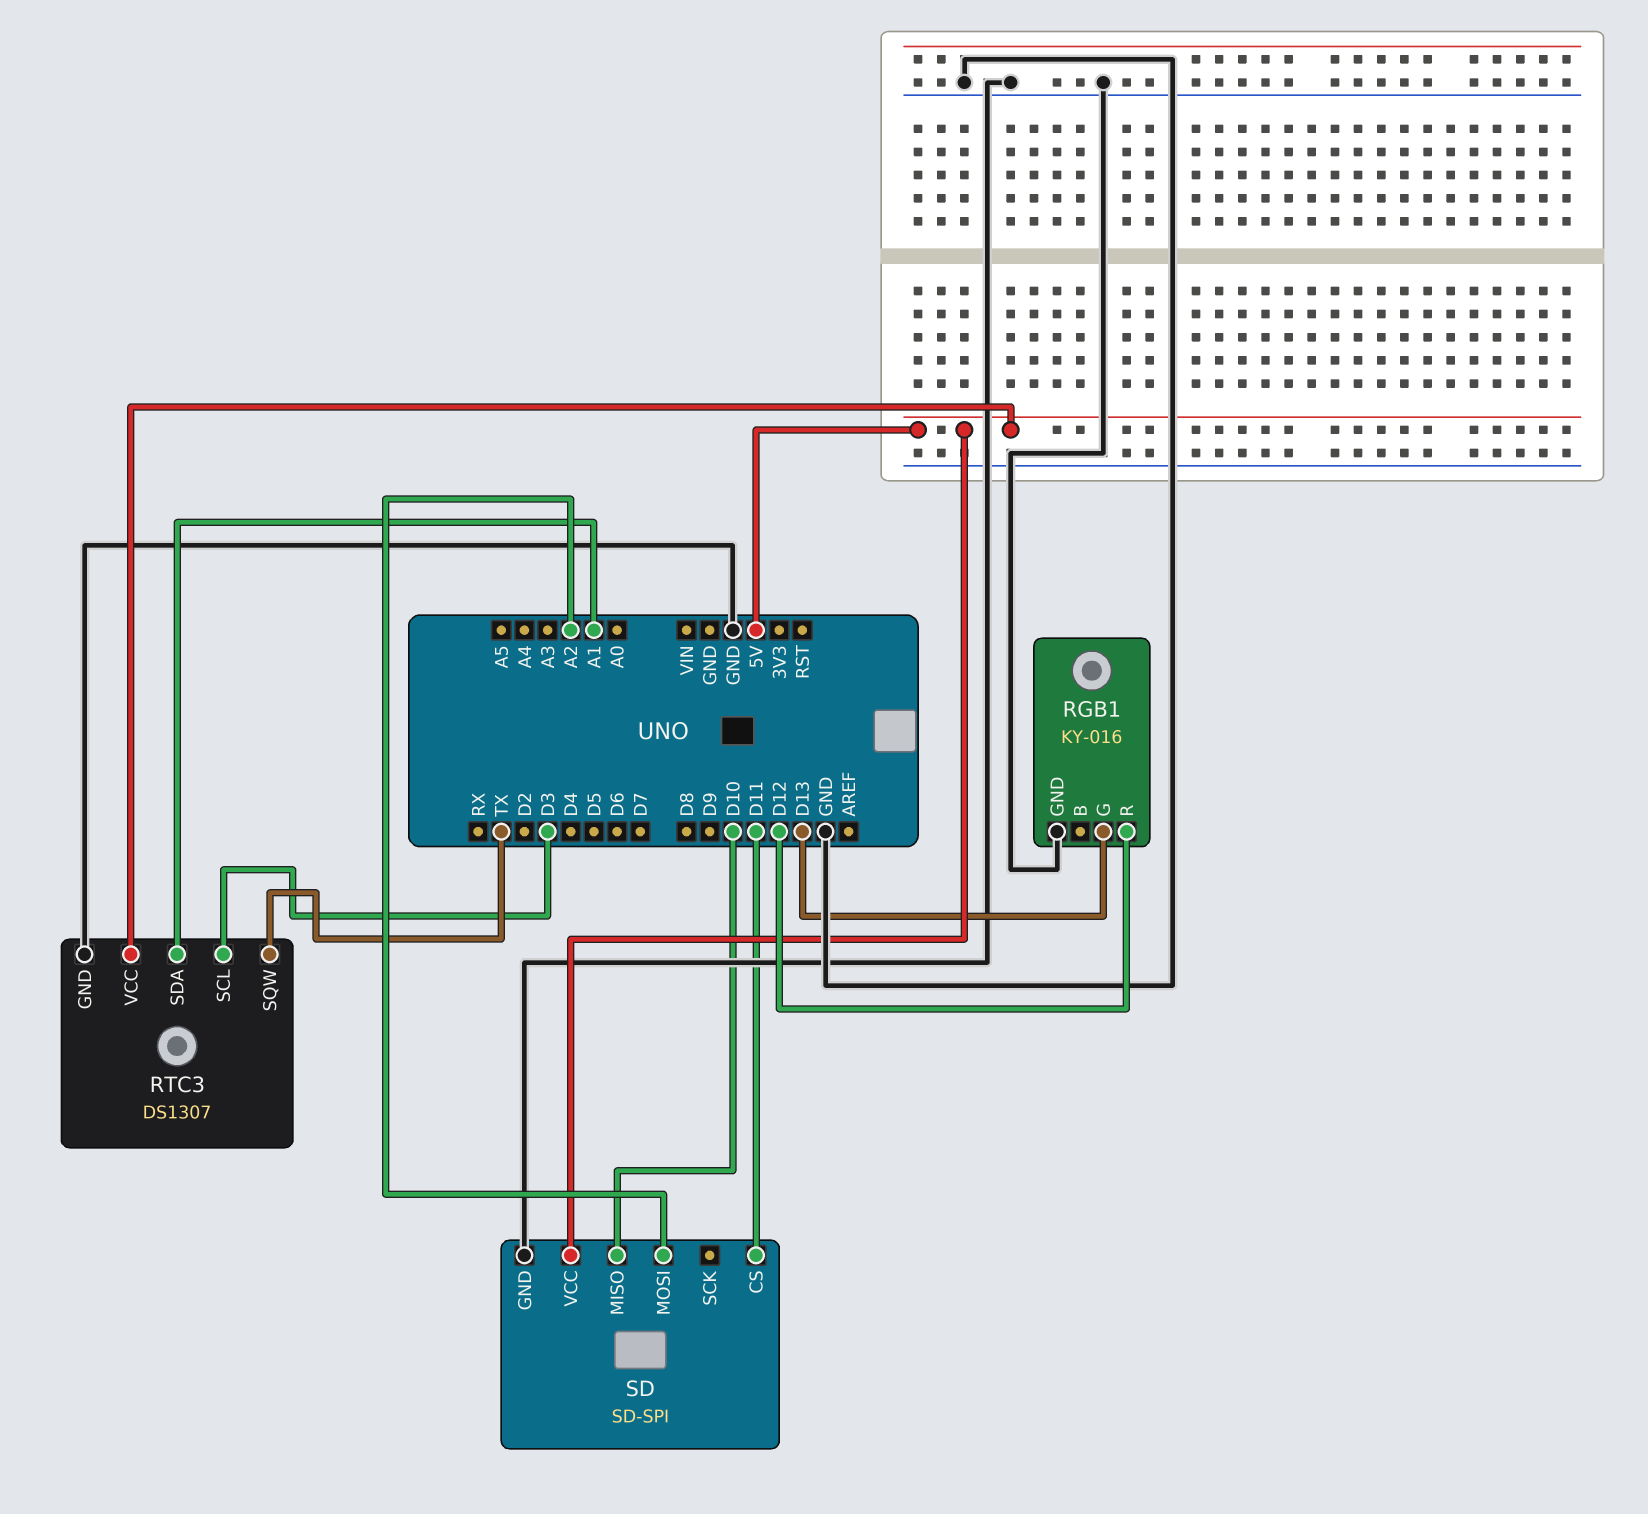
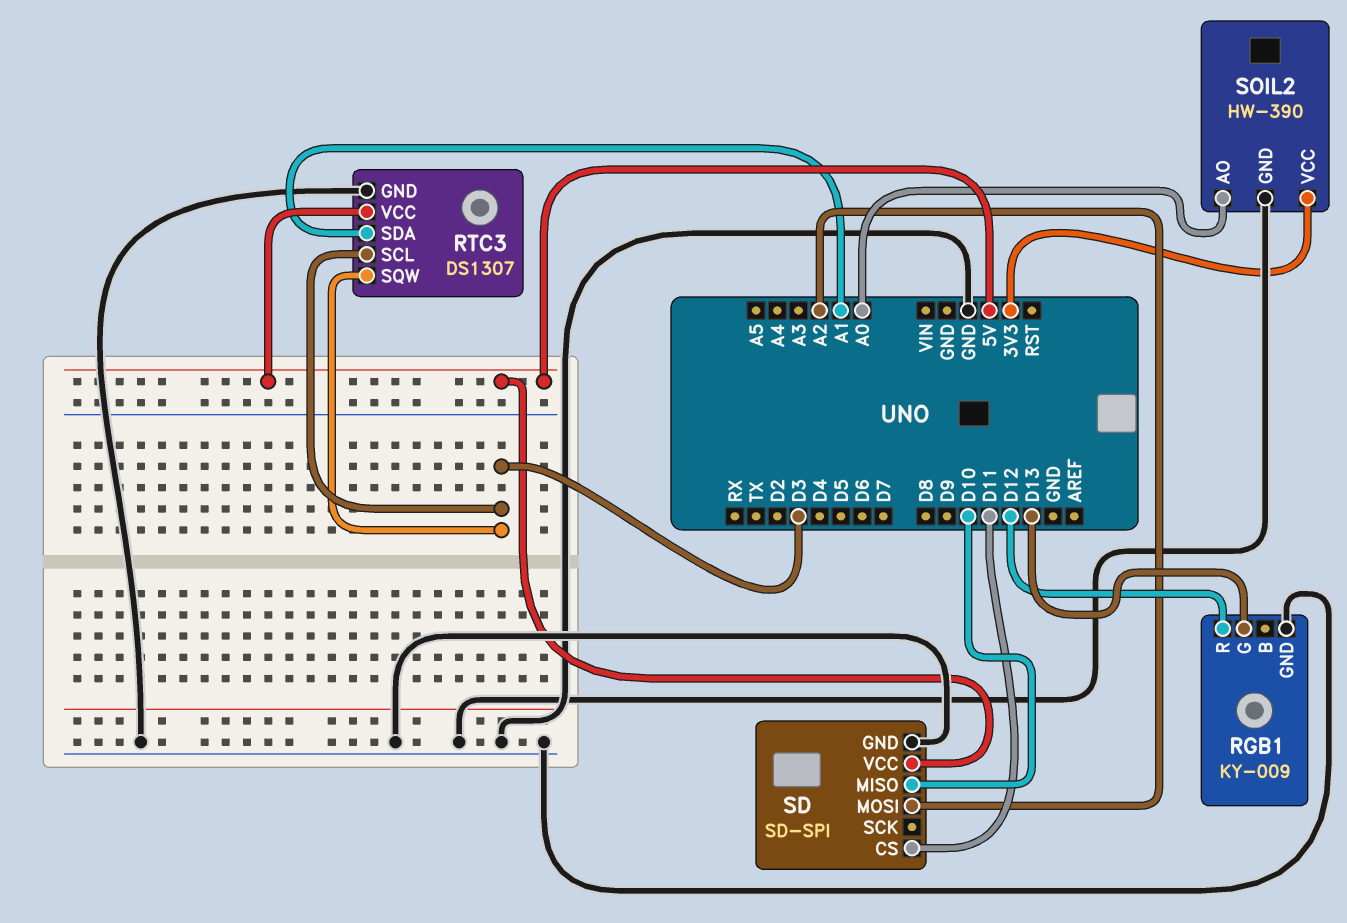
RGB1: KY-016 -> KY-009
RTC3 pin SQW: TX -> D3
SOIL2: none -> HW-390
SOIL2 pin AO: none -> A0
SOIL2 pin GND: none -> GND
SOIL2 pin VCC: none -> 3V3

